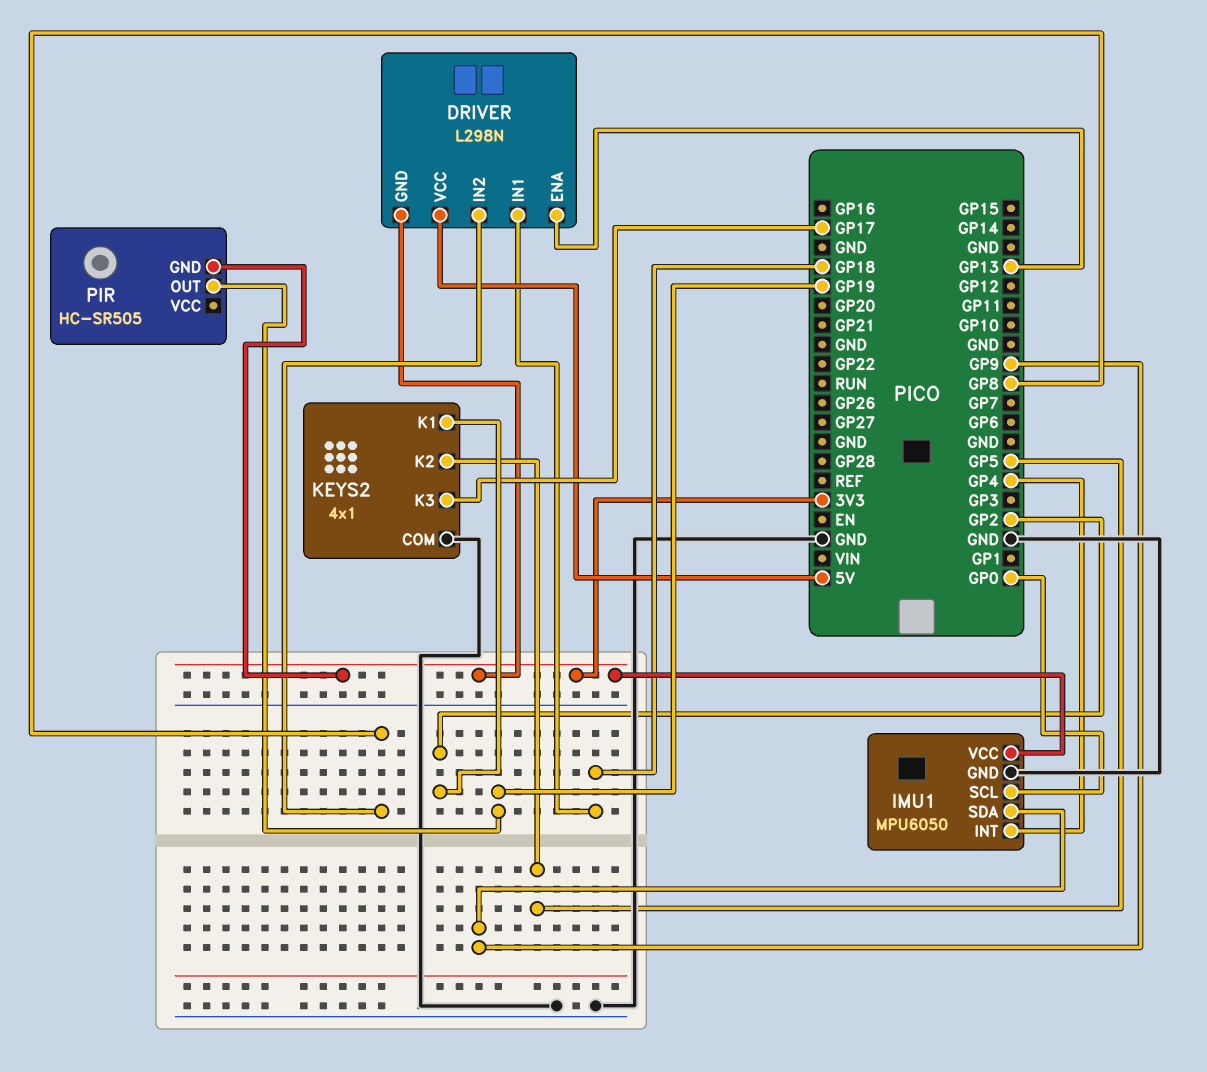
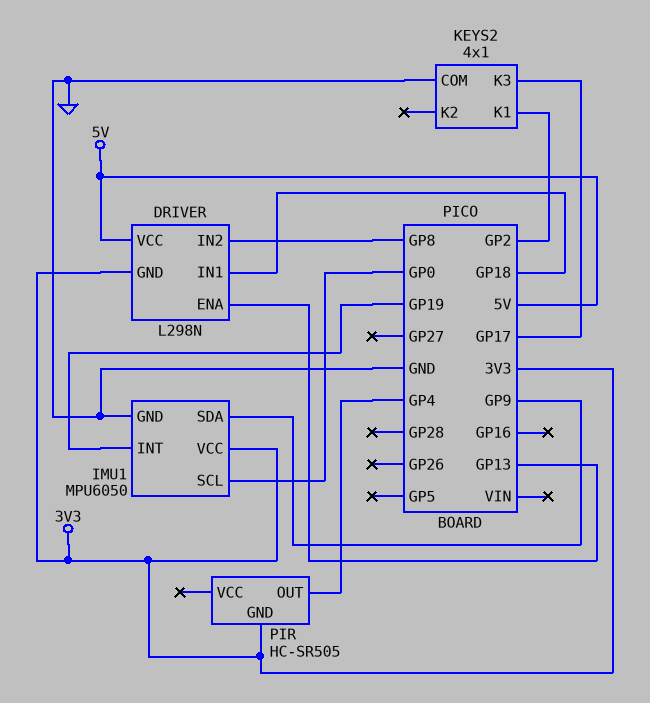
IMU1 pin INT: GP4 -> GP19
KEYS2 pin K2: GP5 -> none
PIR pin OUT: GP19 -> GP4

